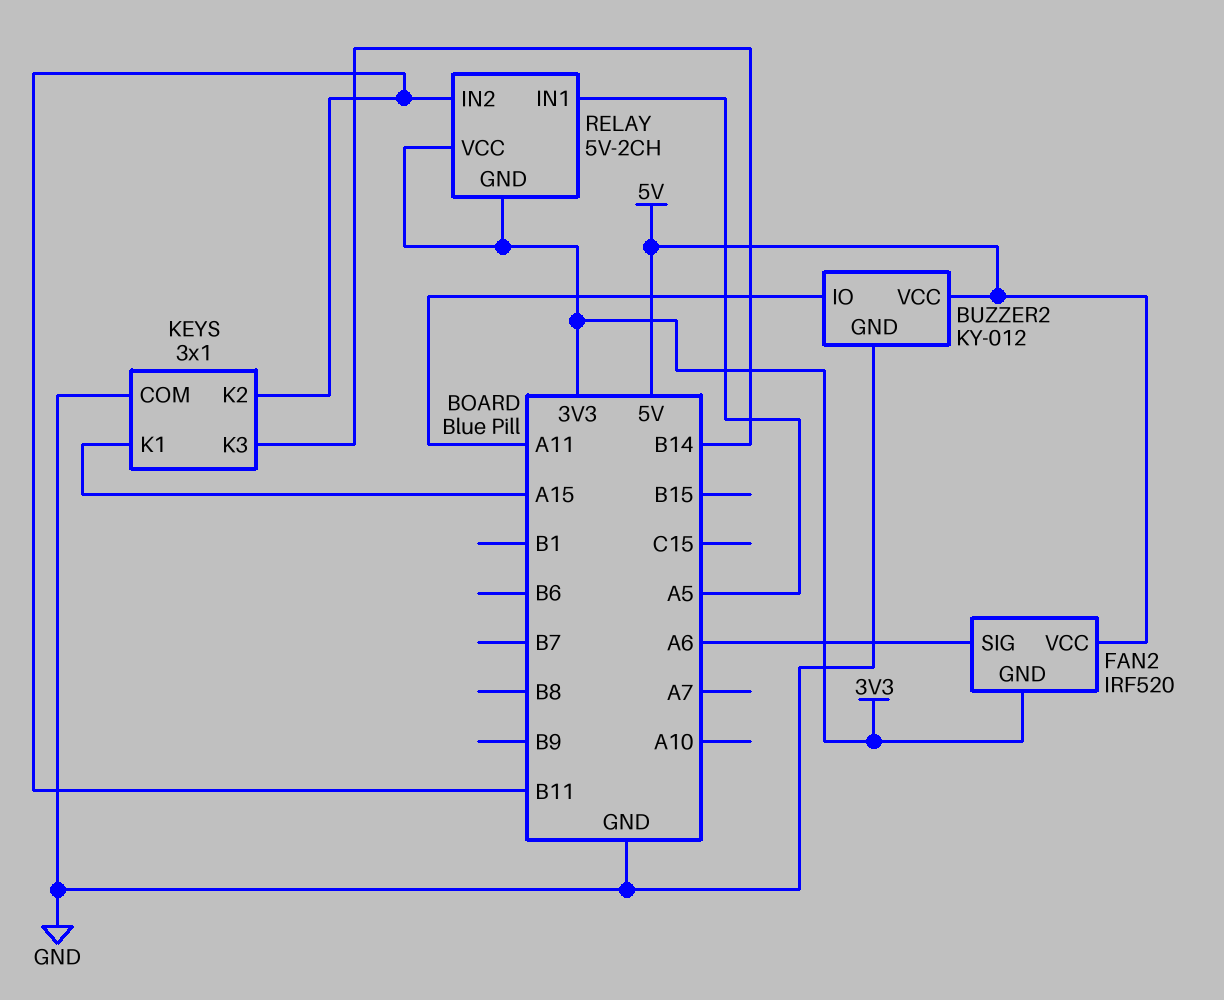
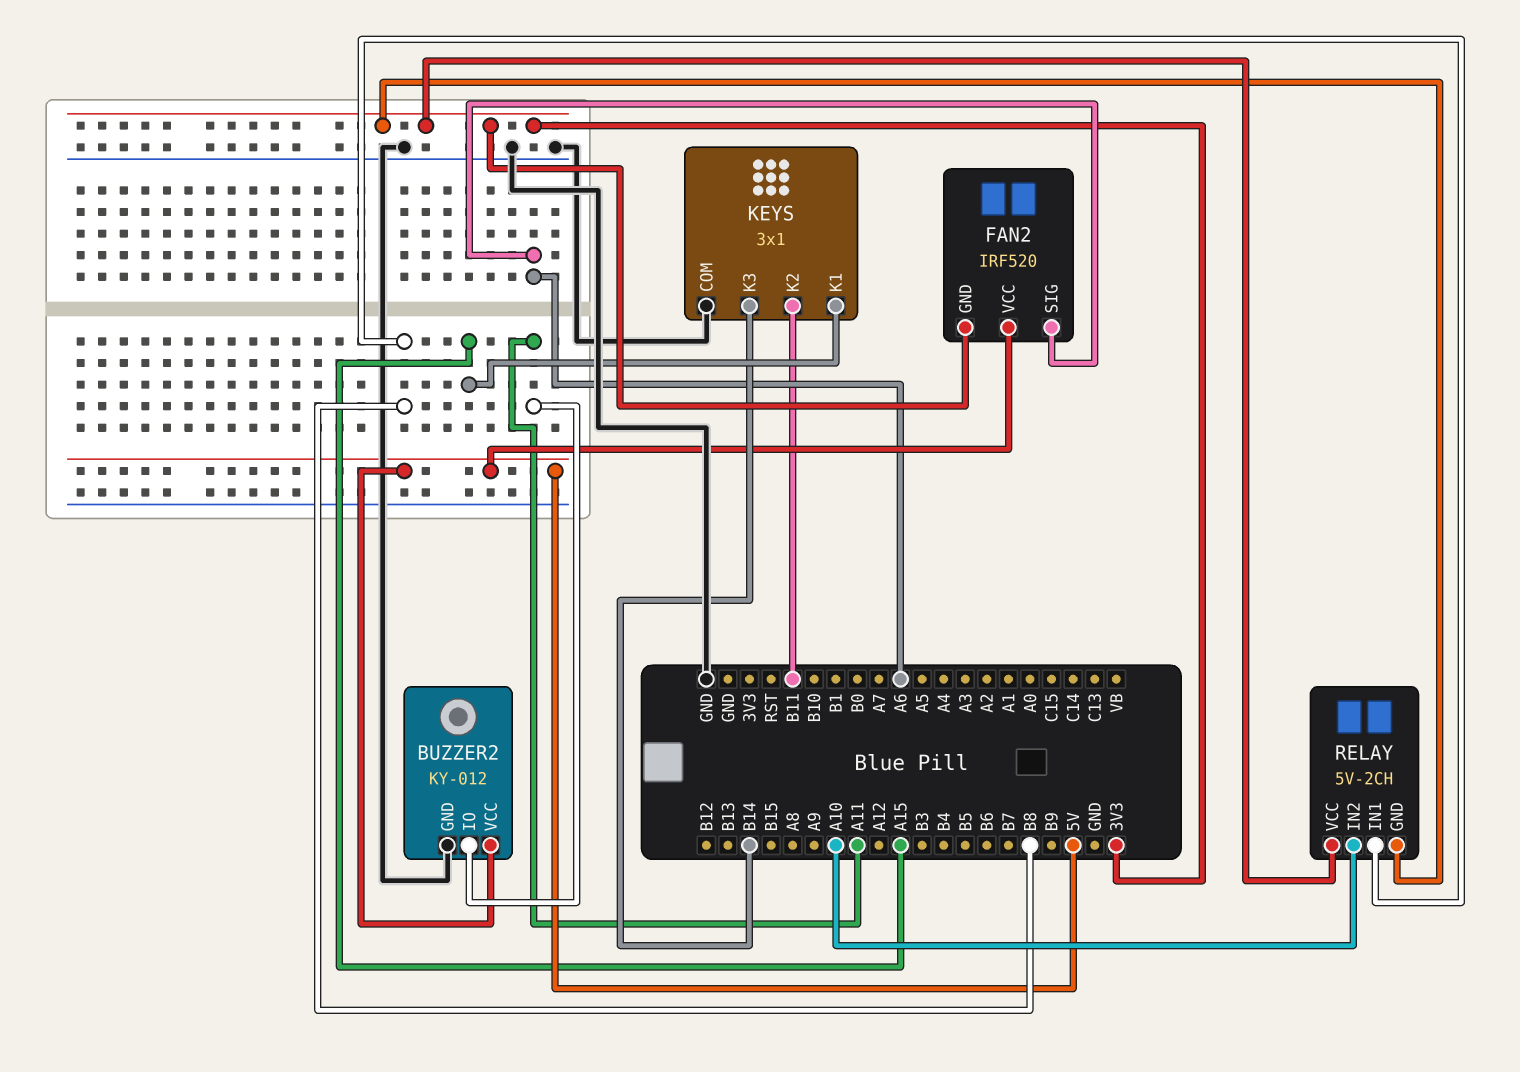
RELAY pin IN1: A5 -> B8
RELAY pin IN2: B11 -> A10

